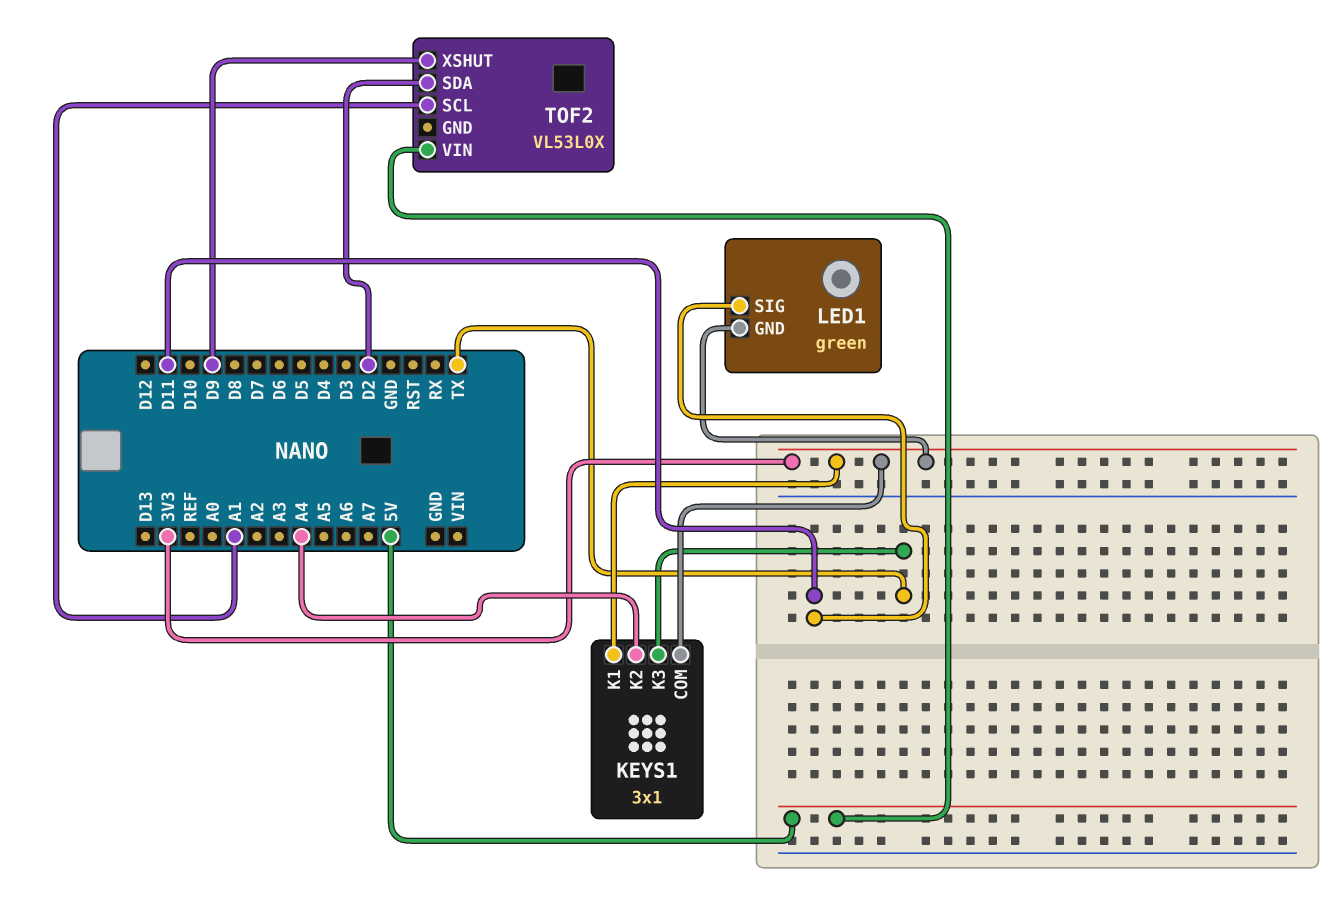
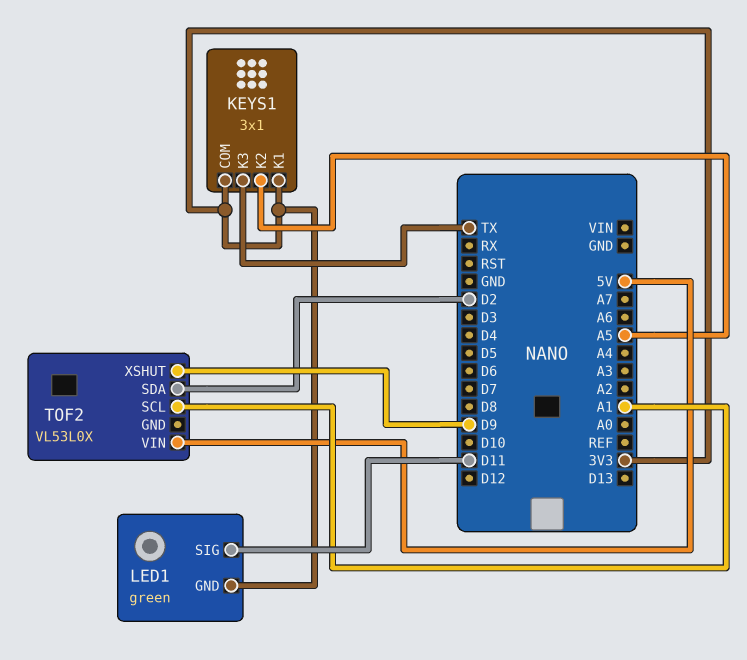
KEYS1 pin K2: A4 -> A5

